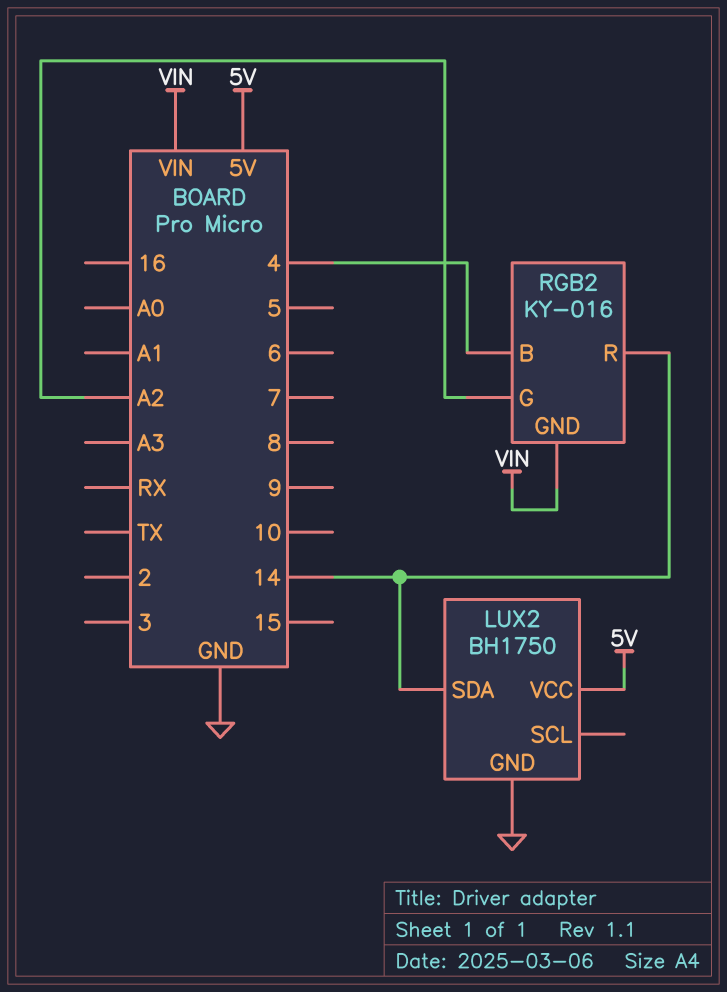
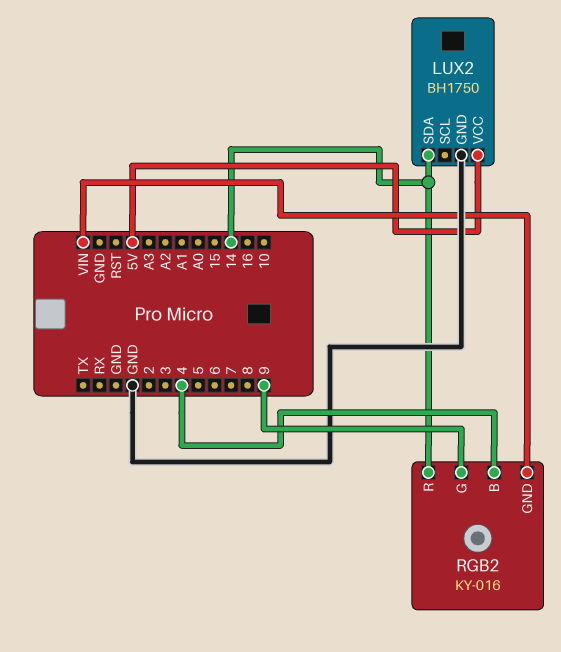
RGB2 pin G: A2 -> 9

